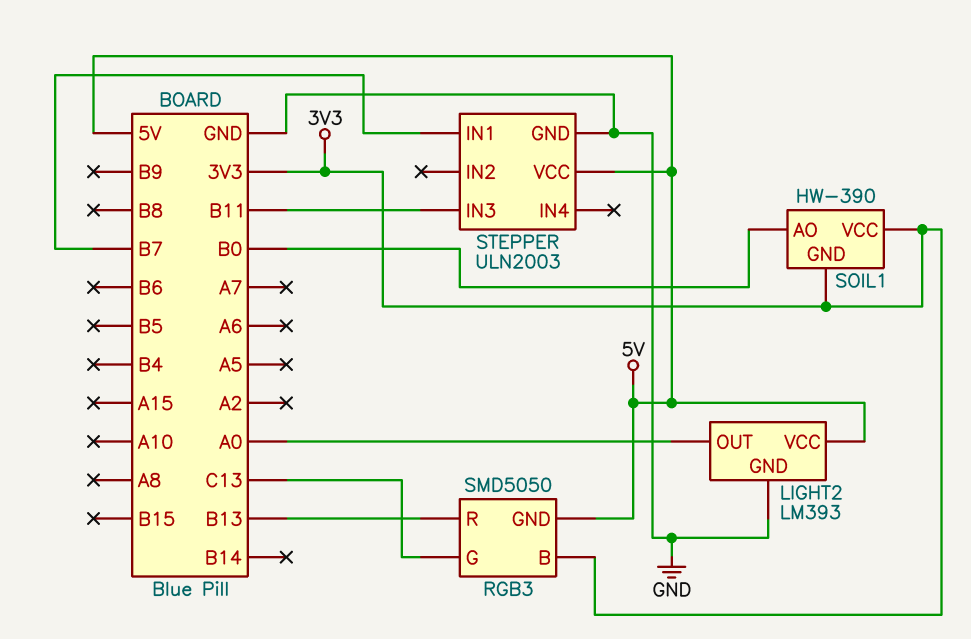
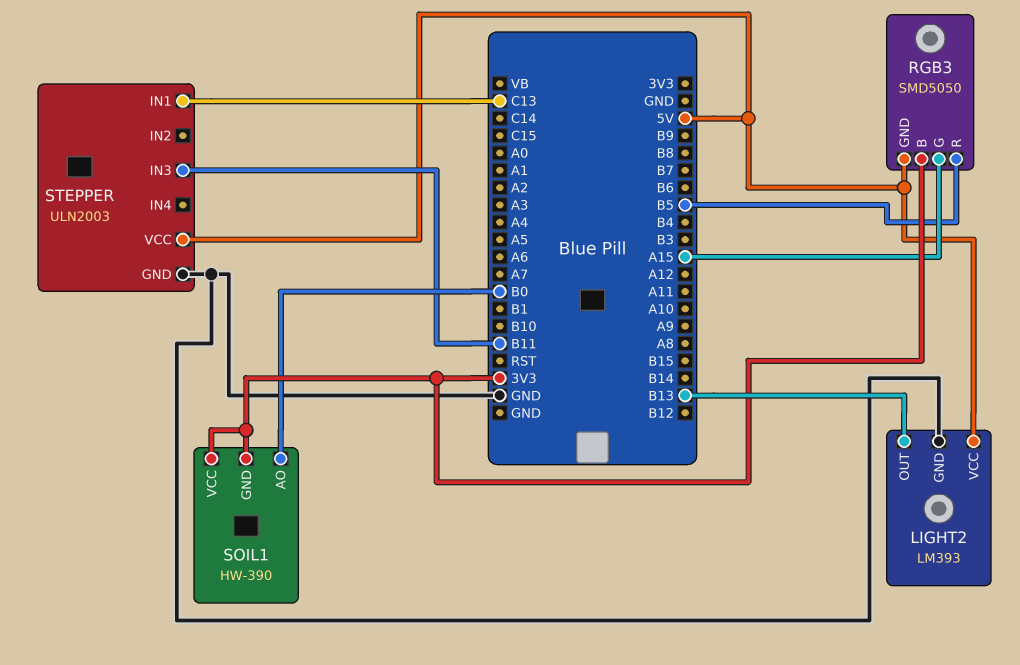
LIGHT2 pin OUT: A0 -> B13
RGB3 pin G: C13 -> A15
RGB3 pin R: B13 -> B5
STEPPER pin IN1: B7 -> C13

